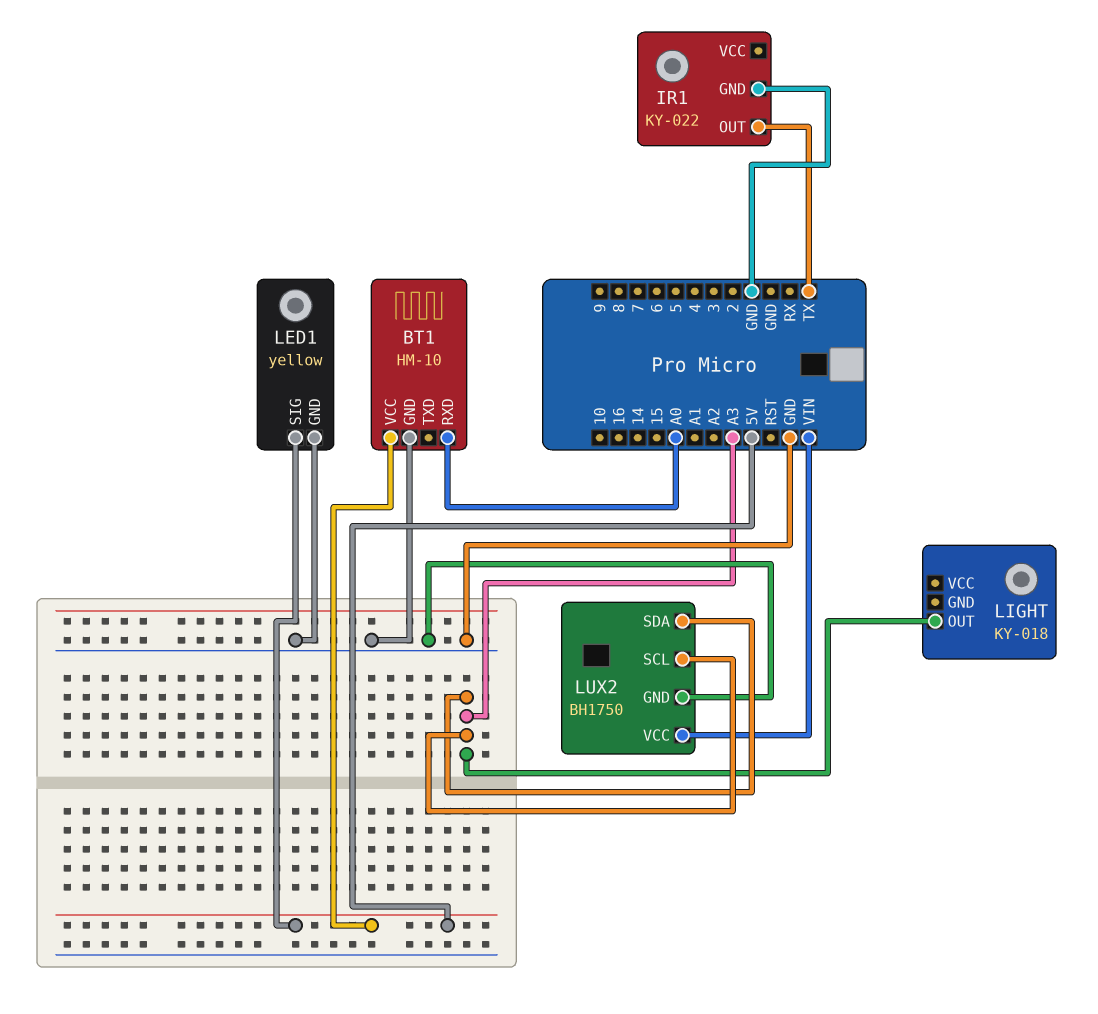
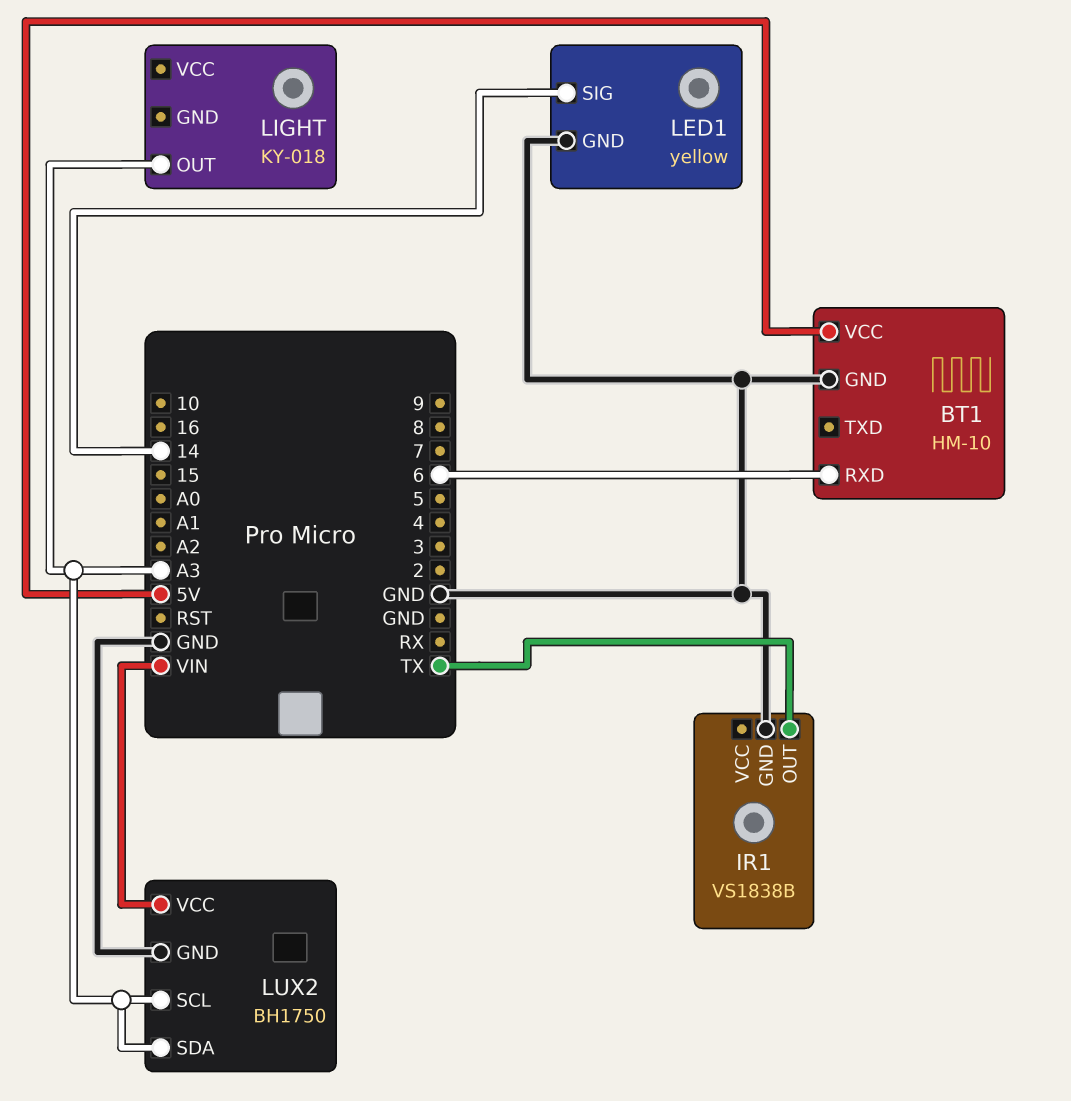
BT1 pin RXD: A0 -> 6
IR1: KY-022 -> VS1838B
LED1 pin SIG: 5V -> 14

